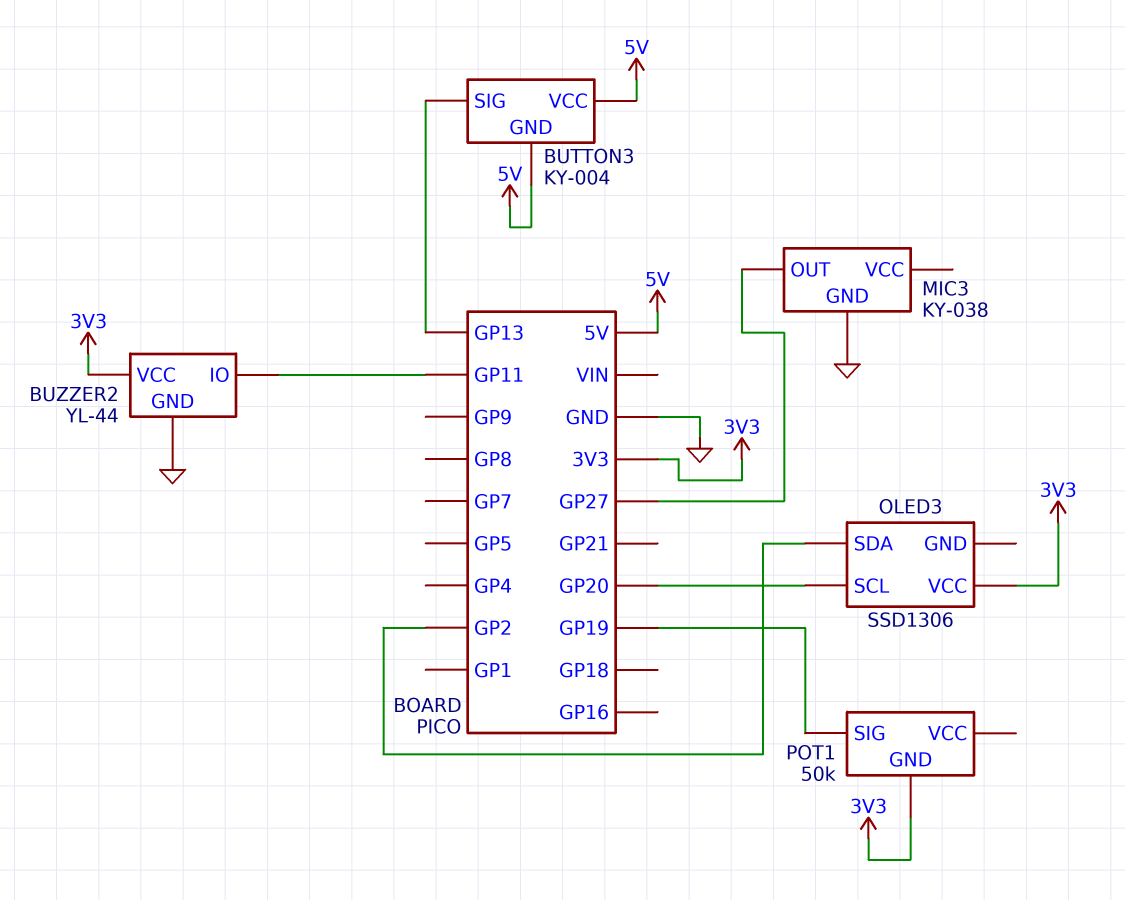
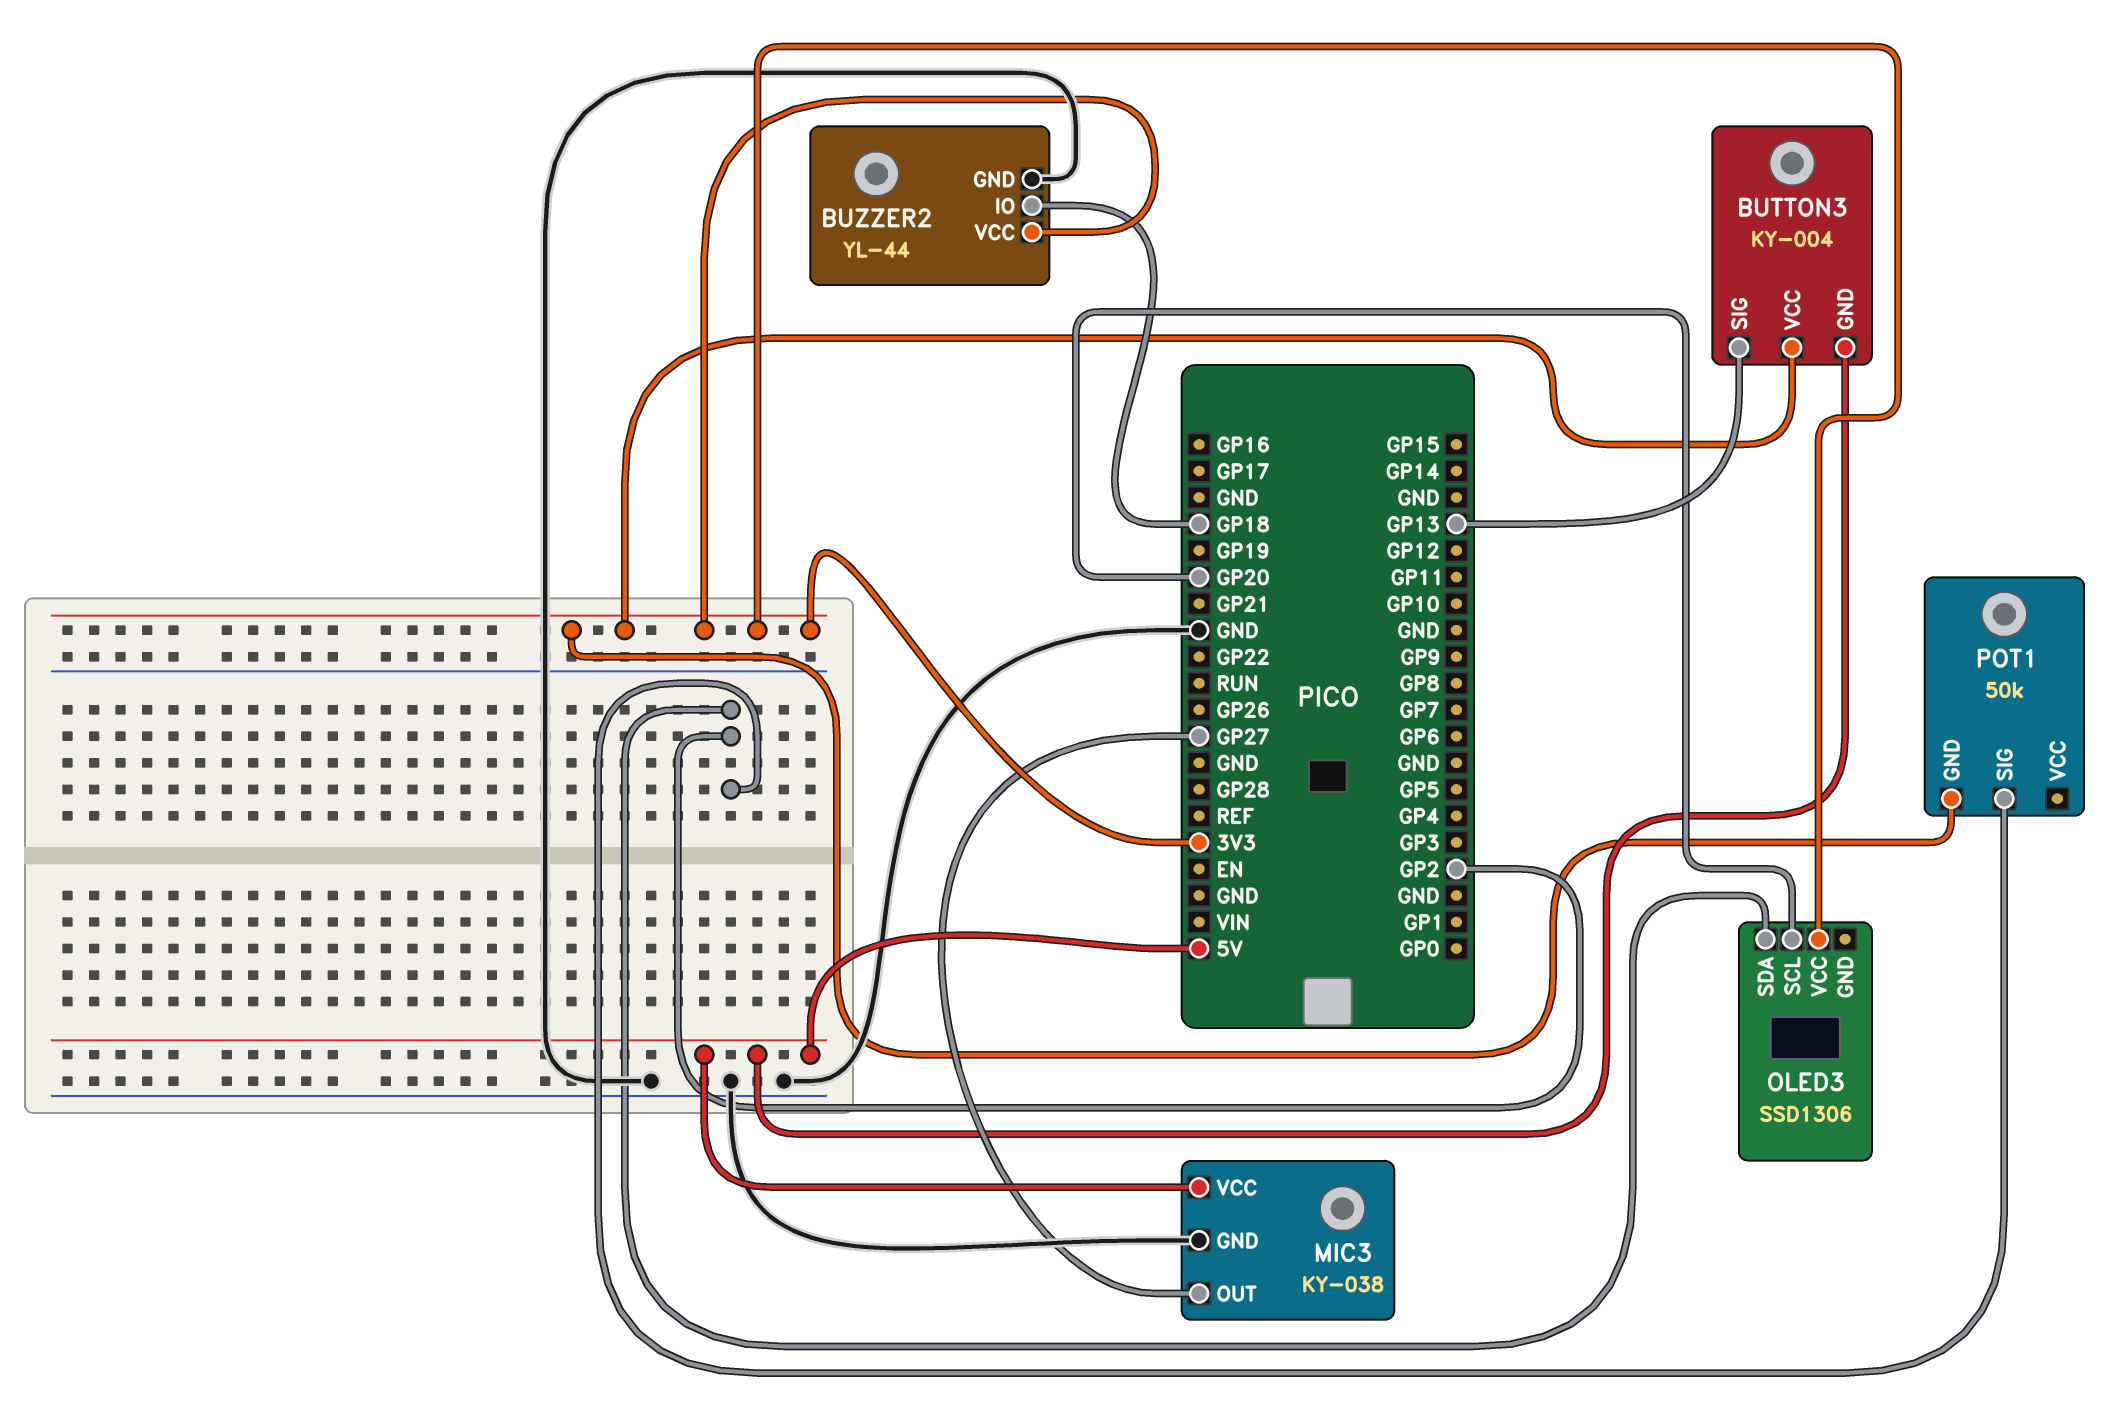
BUTTON3 pin VCC: 5V -> 3V3
BUZZER2 pin IO: GP11 -> GP18
MIC3 pin VCC: none -> 5V
POT1 pin SIG: GP19 -> GP2

